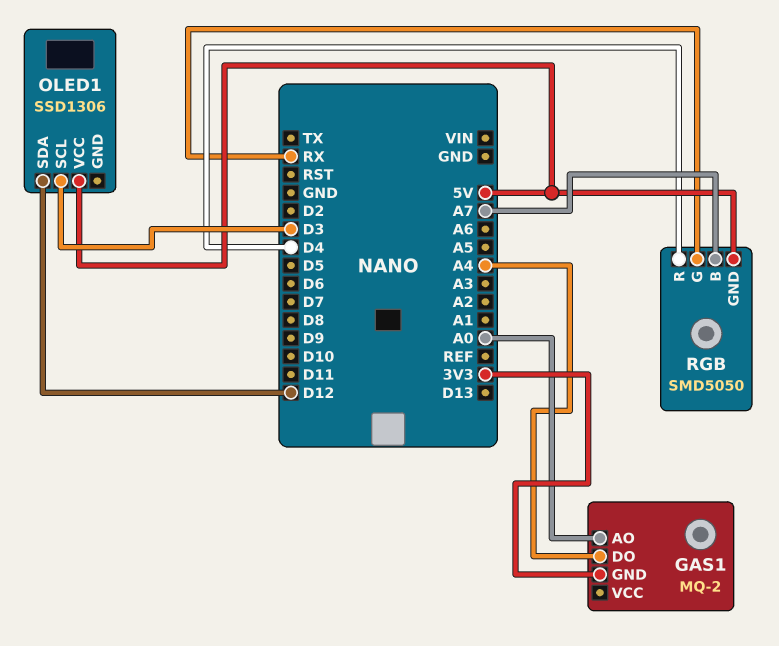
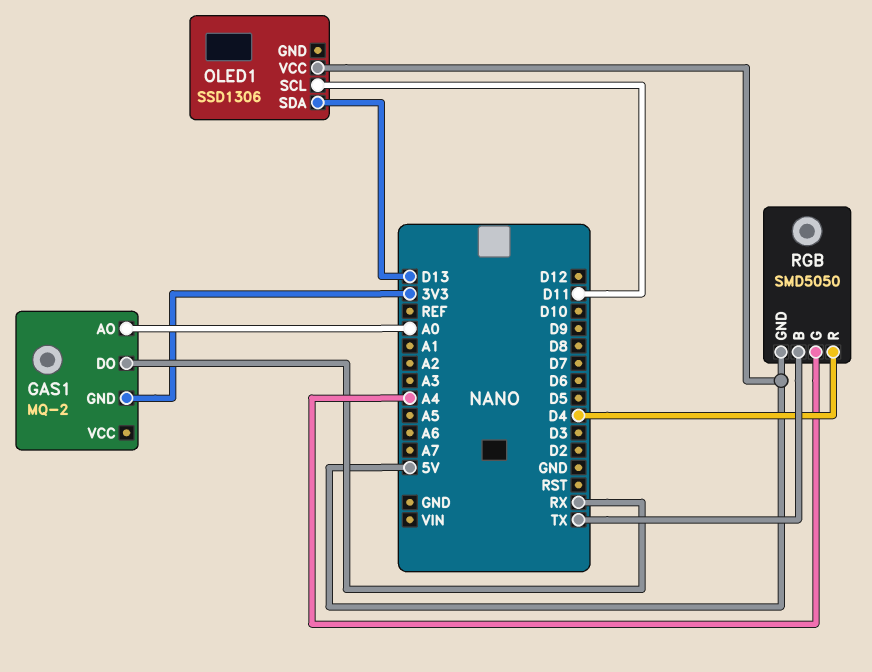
GAS1 pin DO: A4 -> RX
OLED1 pin SCL: D3 -> D11
OLED1 pin SDA: D12 -> D13
RGB pin B: A7 -> TX
RGB pin G: RX -> A4

